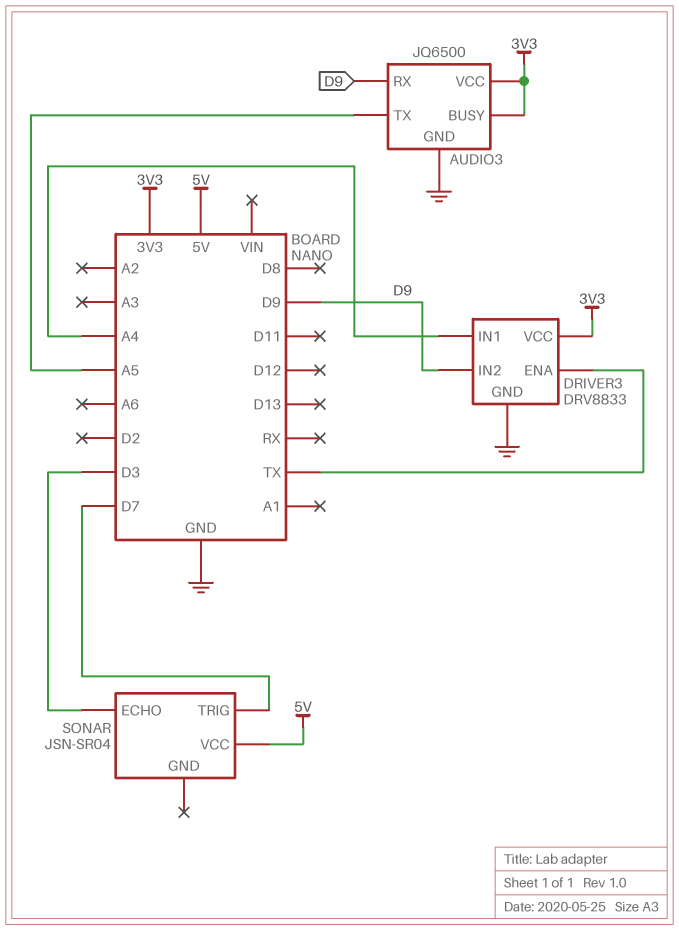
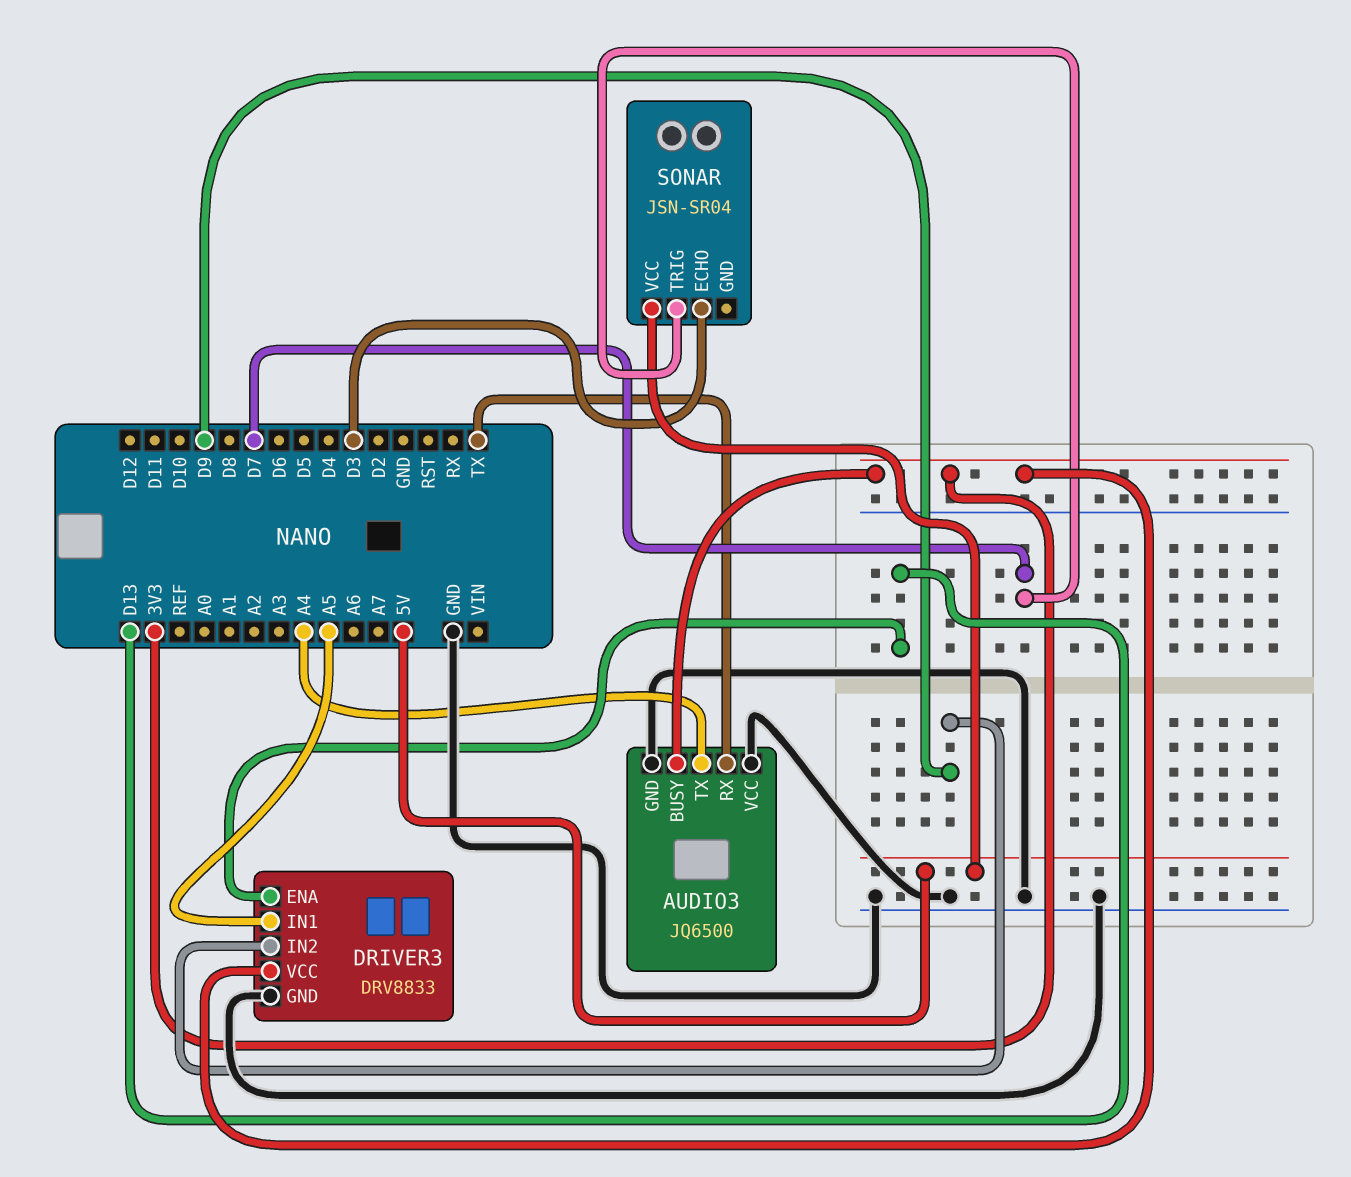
AUDIO3 pin RX: D9 -> TX
AUDIO3 pin TX: A5 -> A4
AUDIO3 pin VCC: 3V3 -> GND
DRIVER3 pin ENA: TX -> D13
DRIVER3 pin IN1: A4 -> A5

